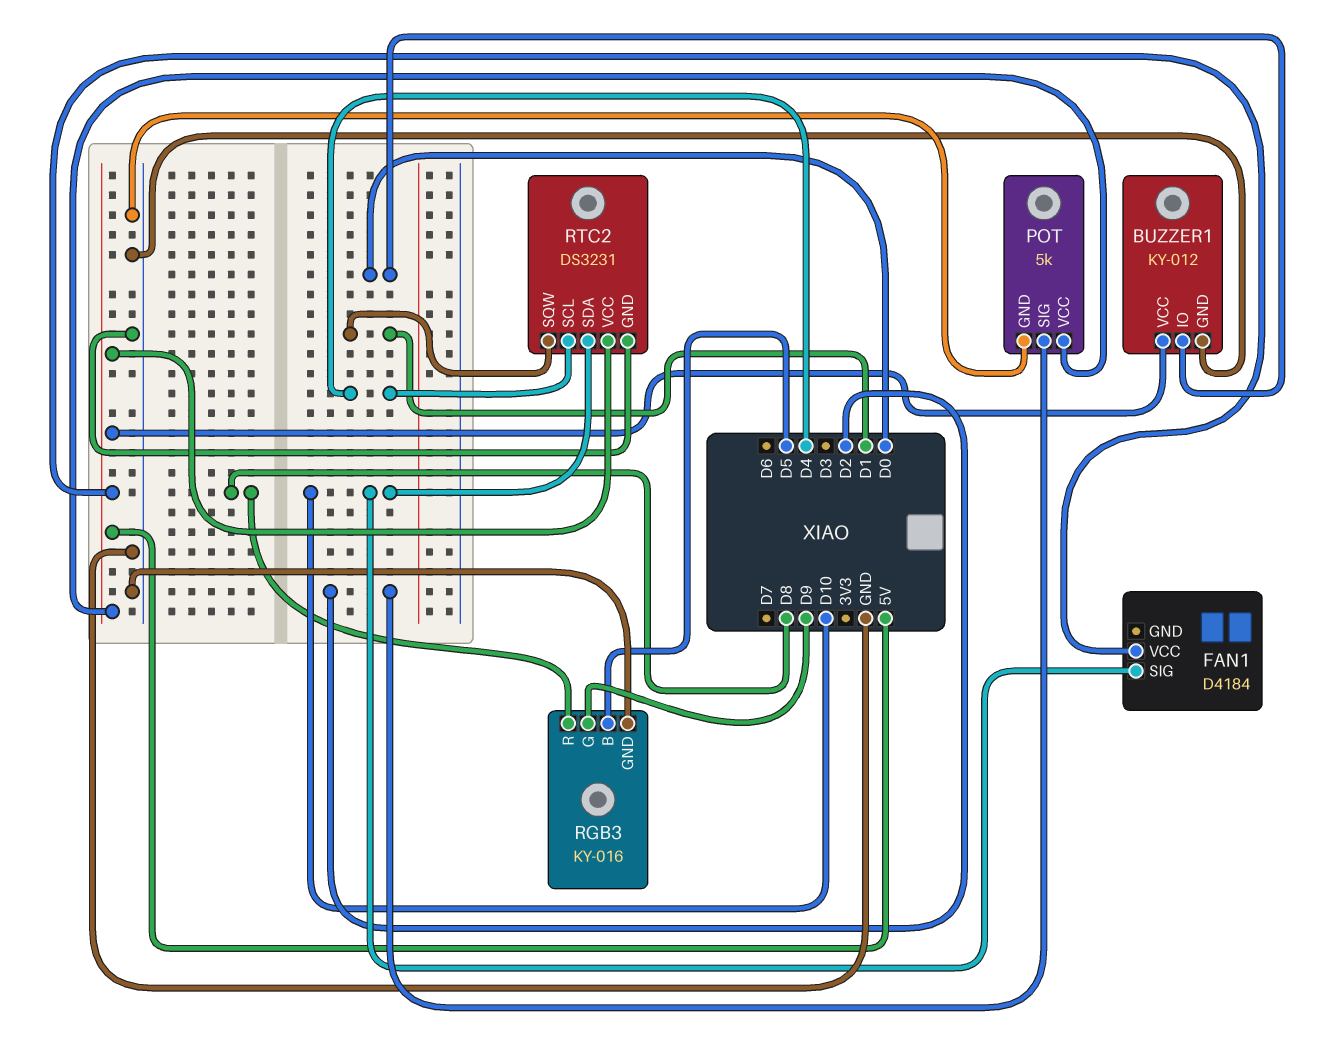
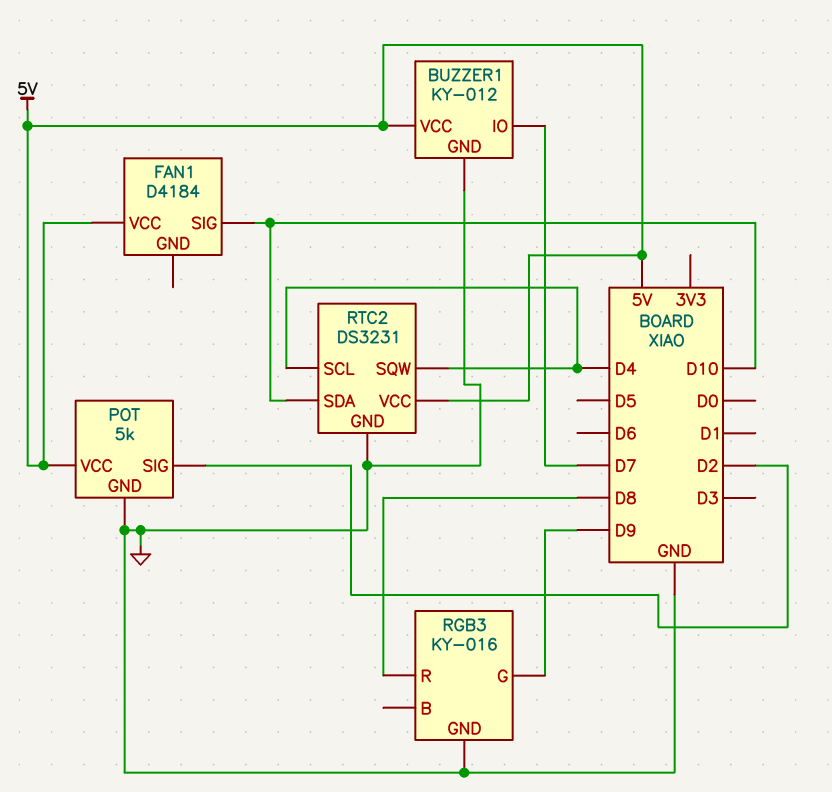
BUZZER1 pin IO: D0 -> D7
RGB3 pin B: D5 -> none
RTC2 pin SQW: D1 -> D4

